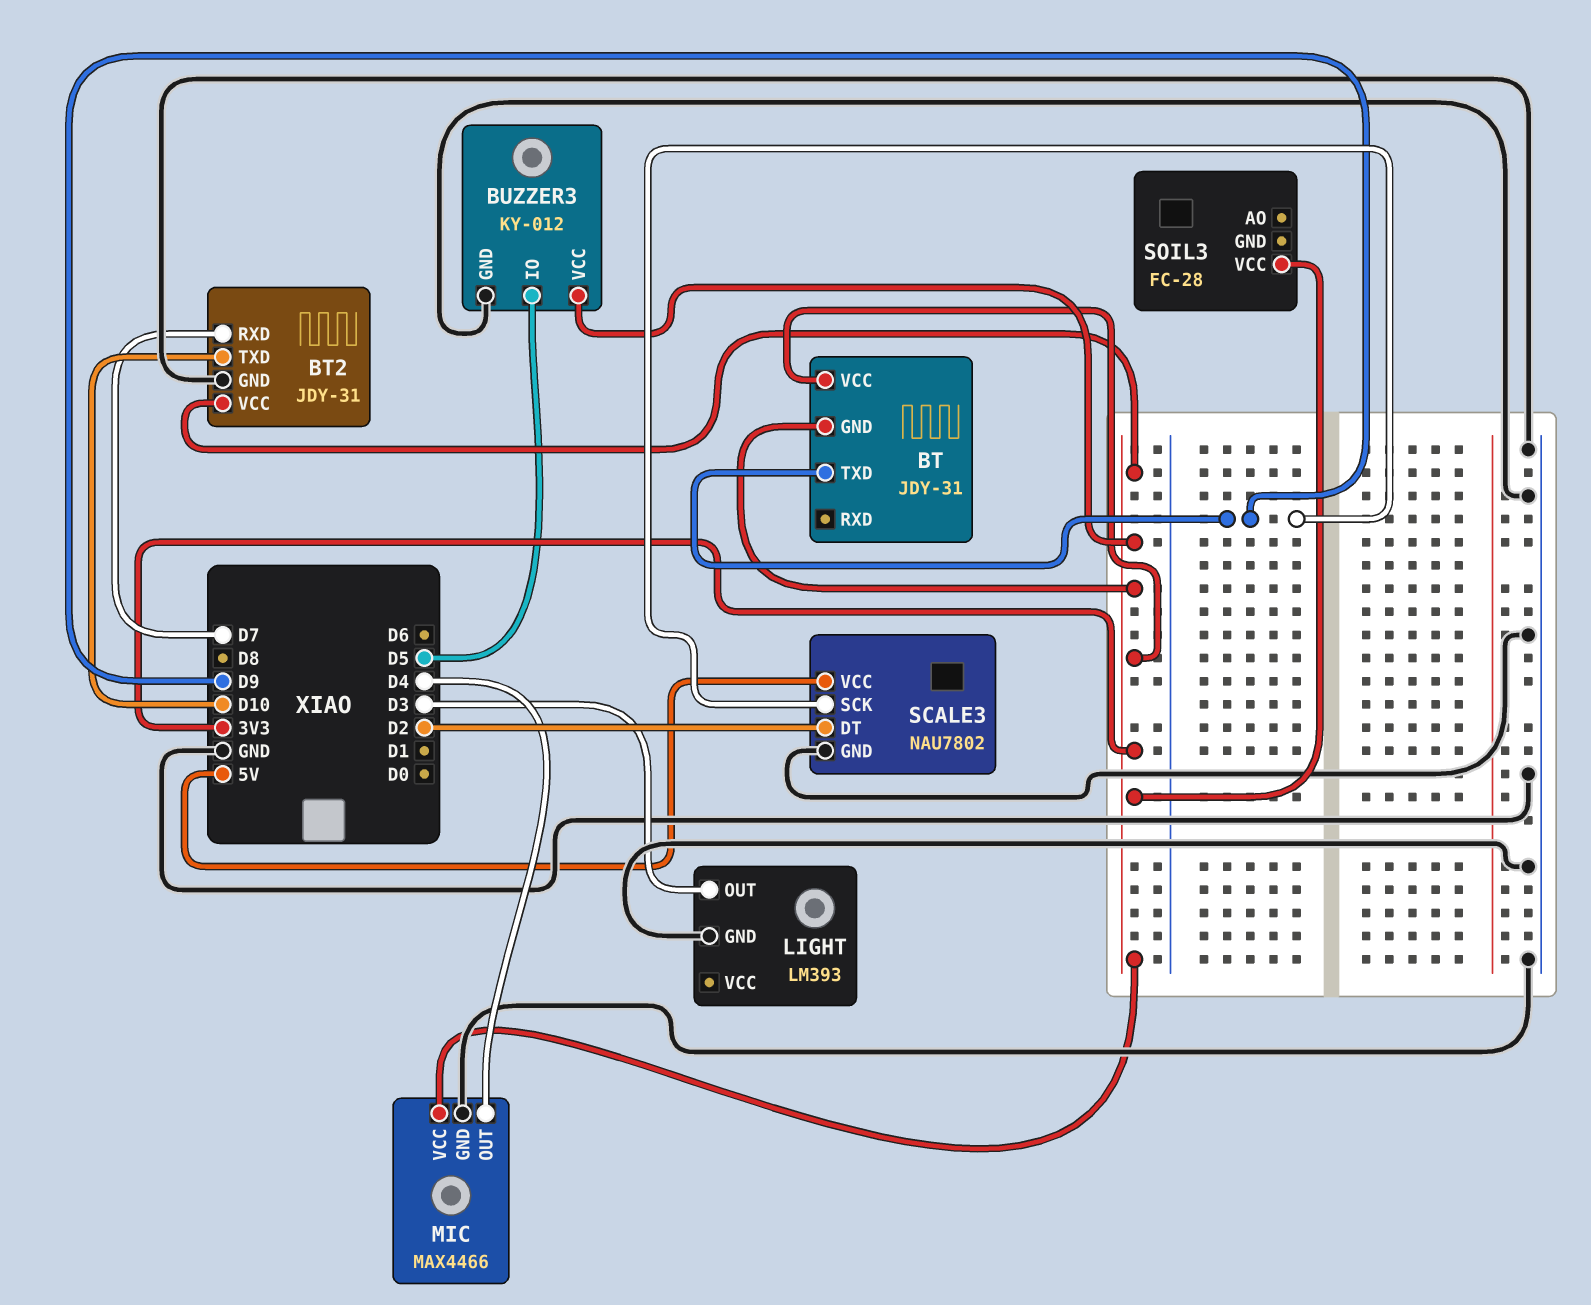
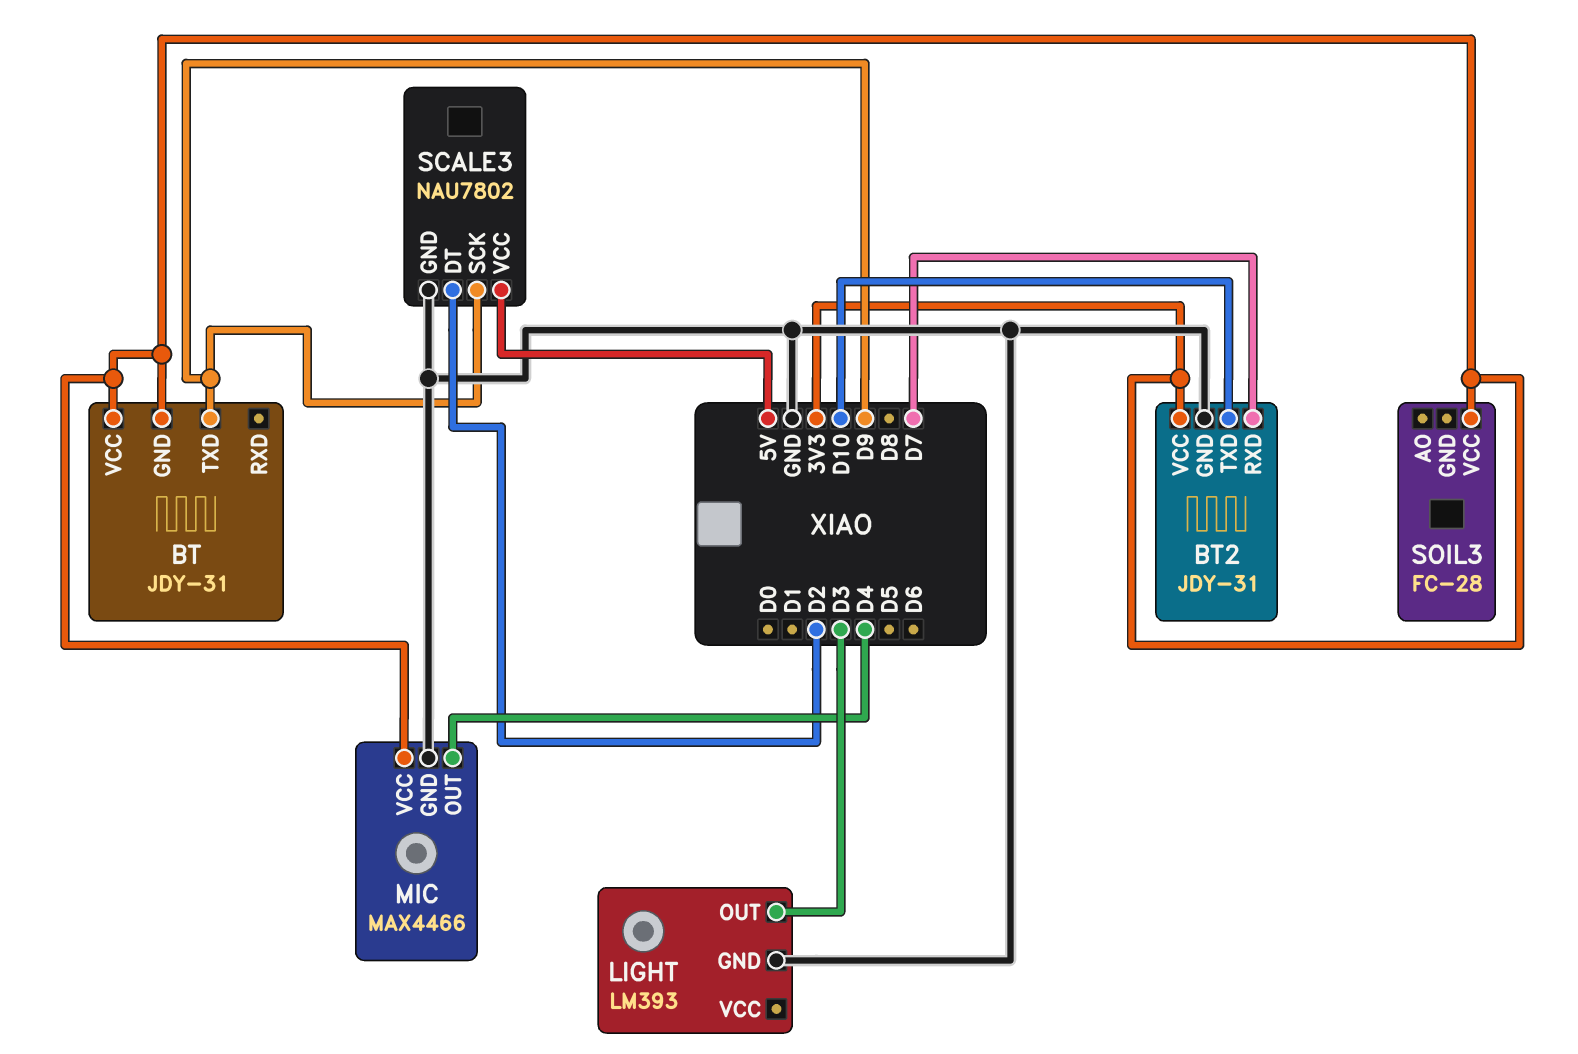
BUZZER3: KY-012 -> none
BUZZER3 pin GND: GND -> none
BUZZER3 pin IO: D5 -> none
BUZZER3 pin VCC: 3V3 -> none

